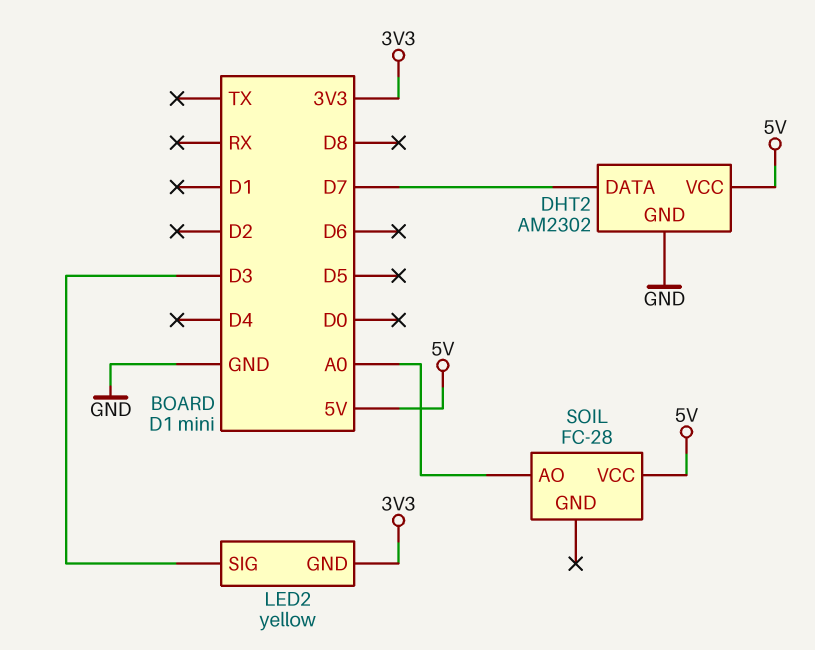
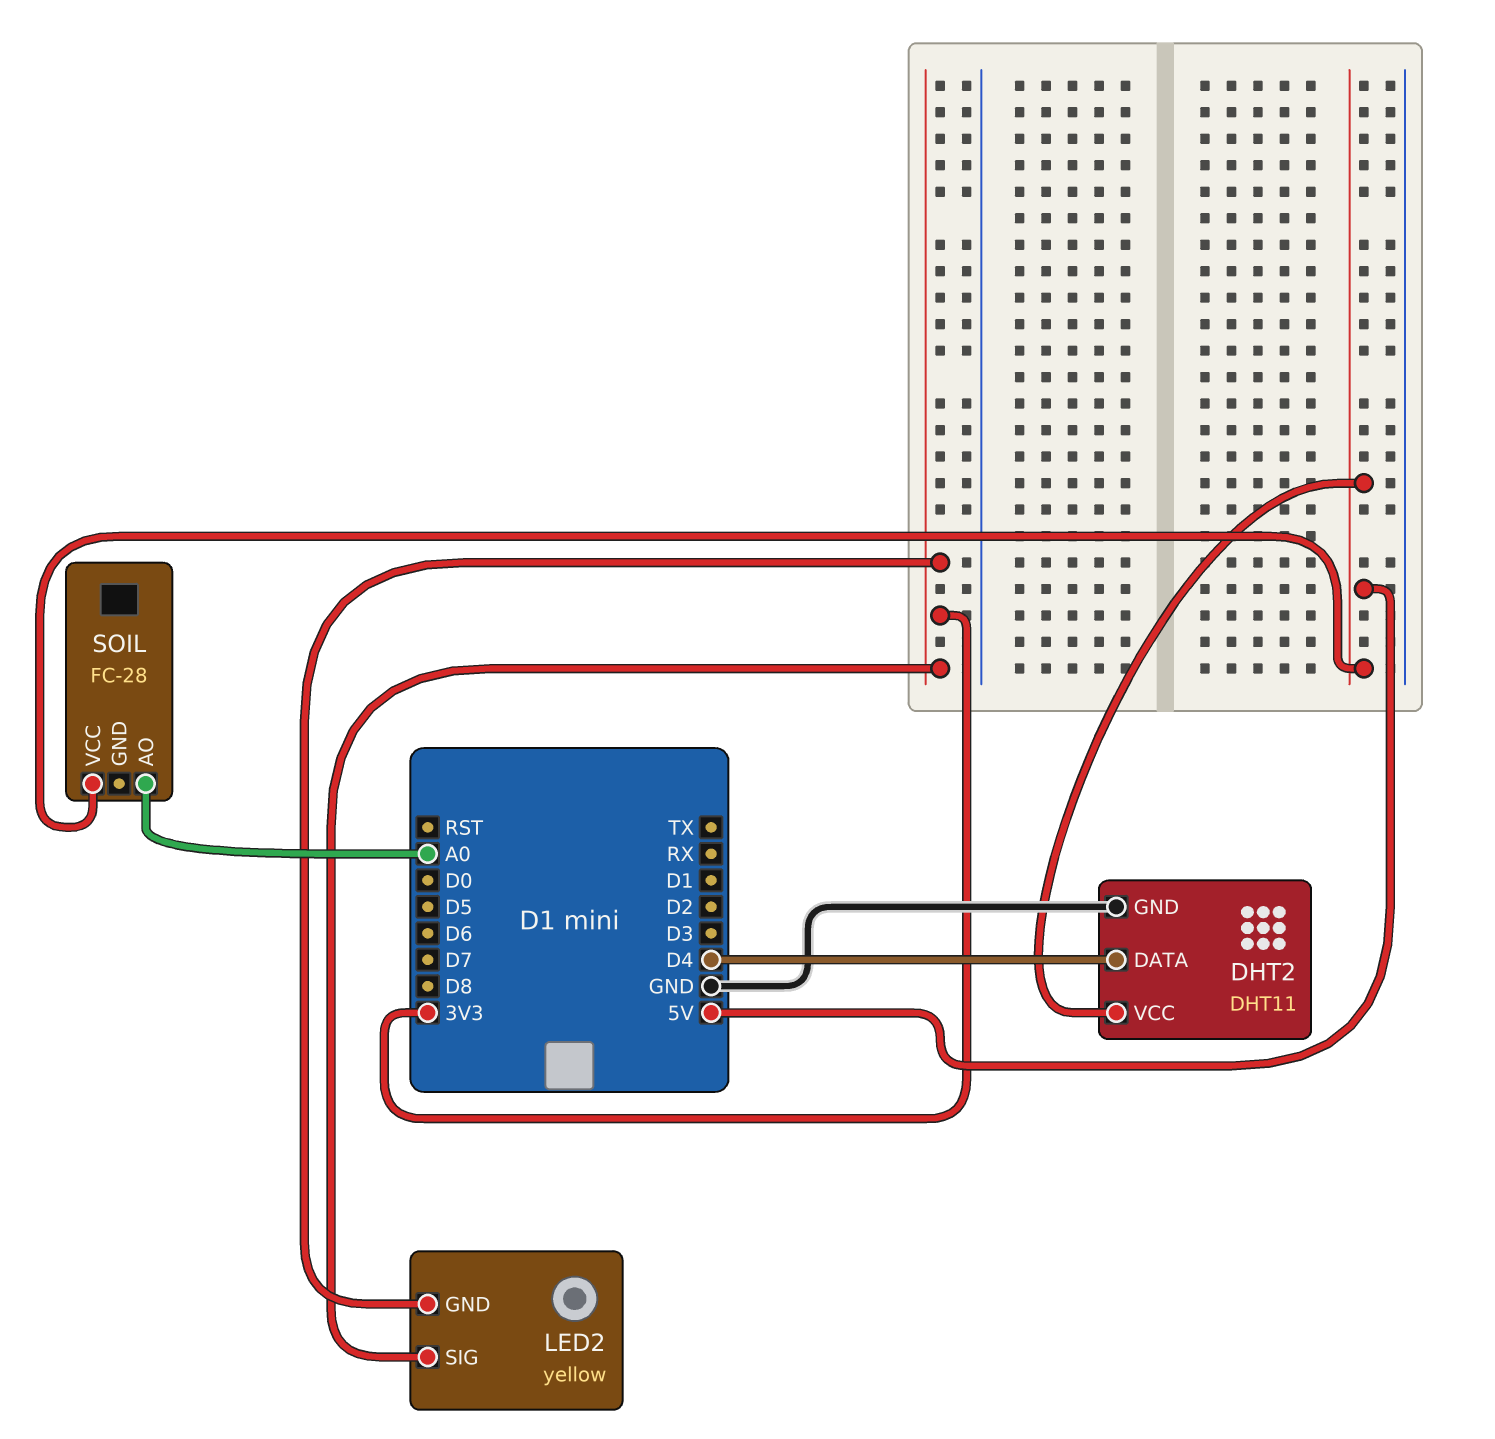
DHT2: AM2302 -> DHT11
DHT2 pin DATA: D7 -> D4
LED2 pin SIG: D3 -> 3V3

